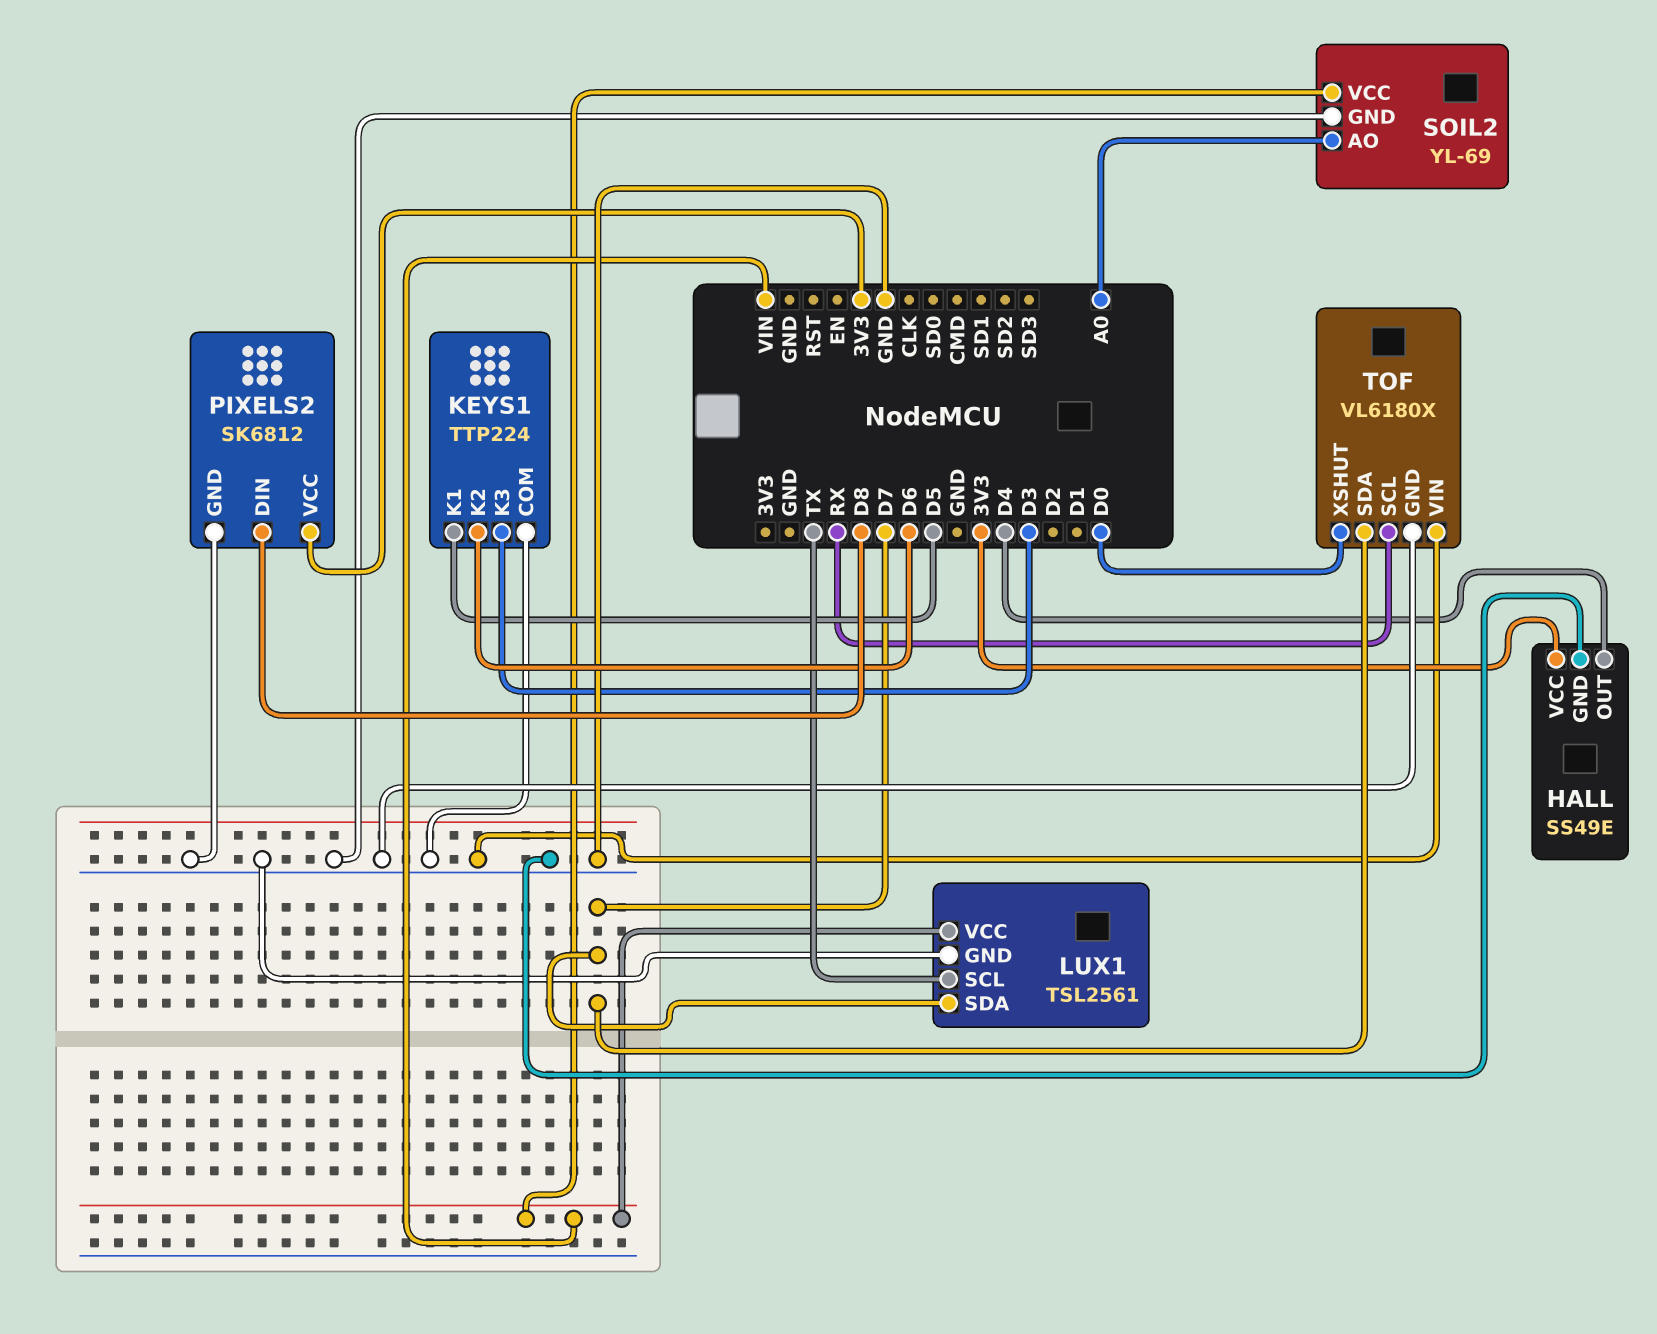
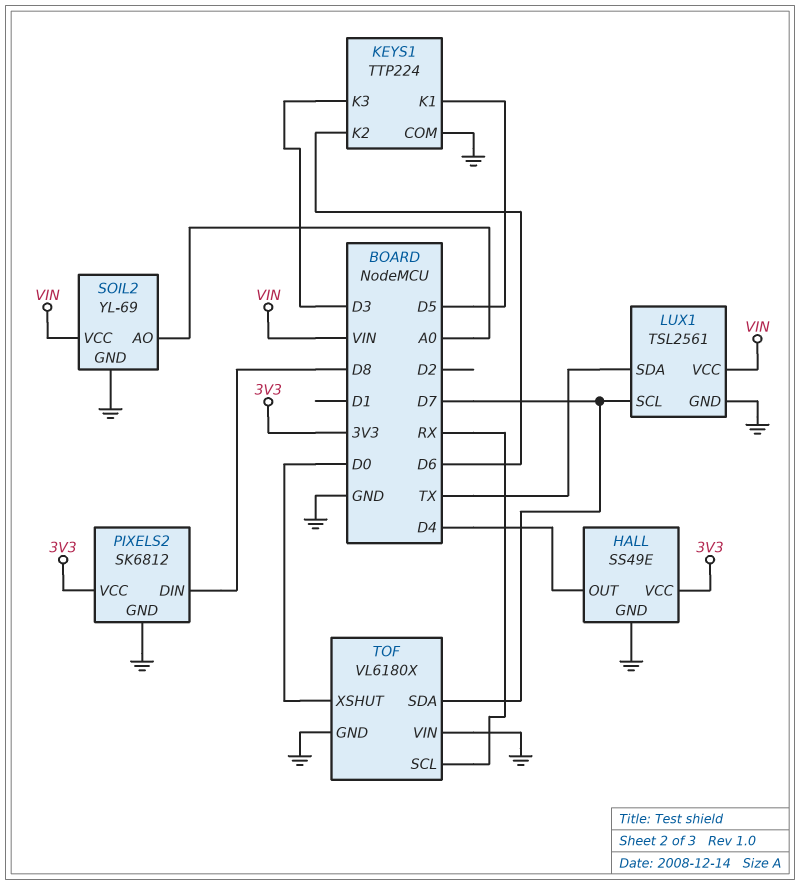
LUX1 pin SCL: TX -> D7
LUX1 pin SDA: D7 -> TX

